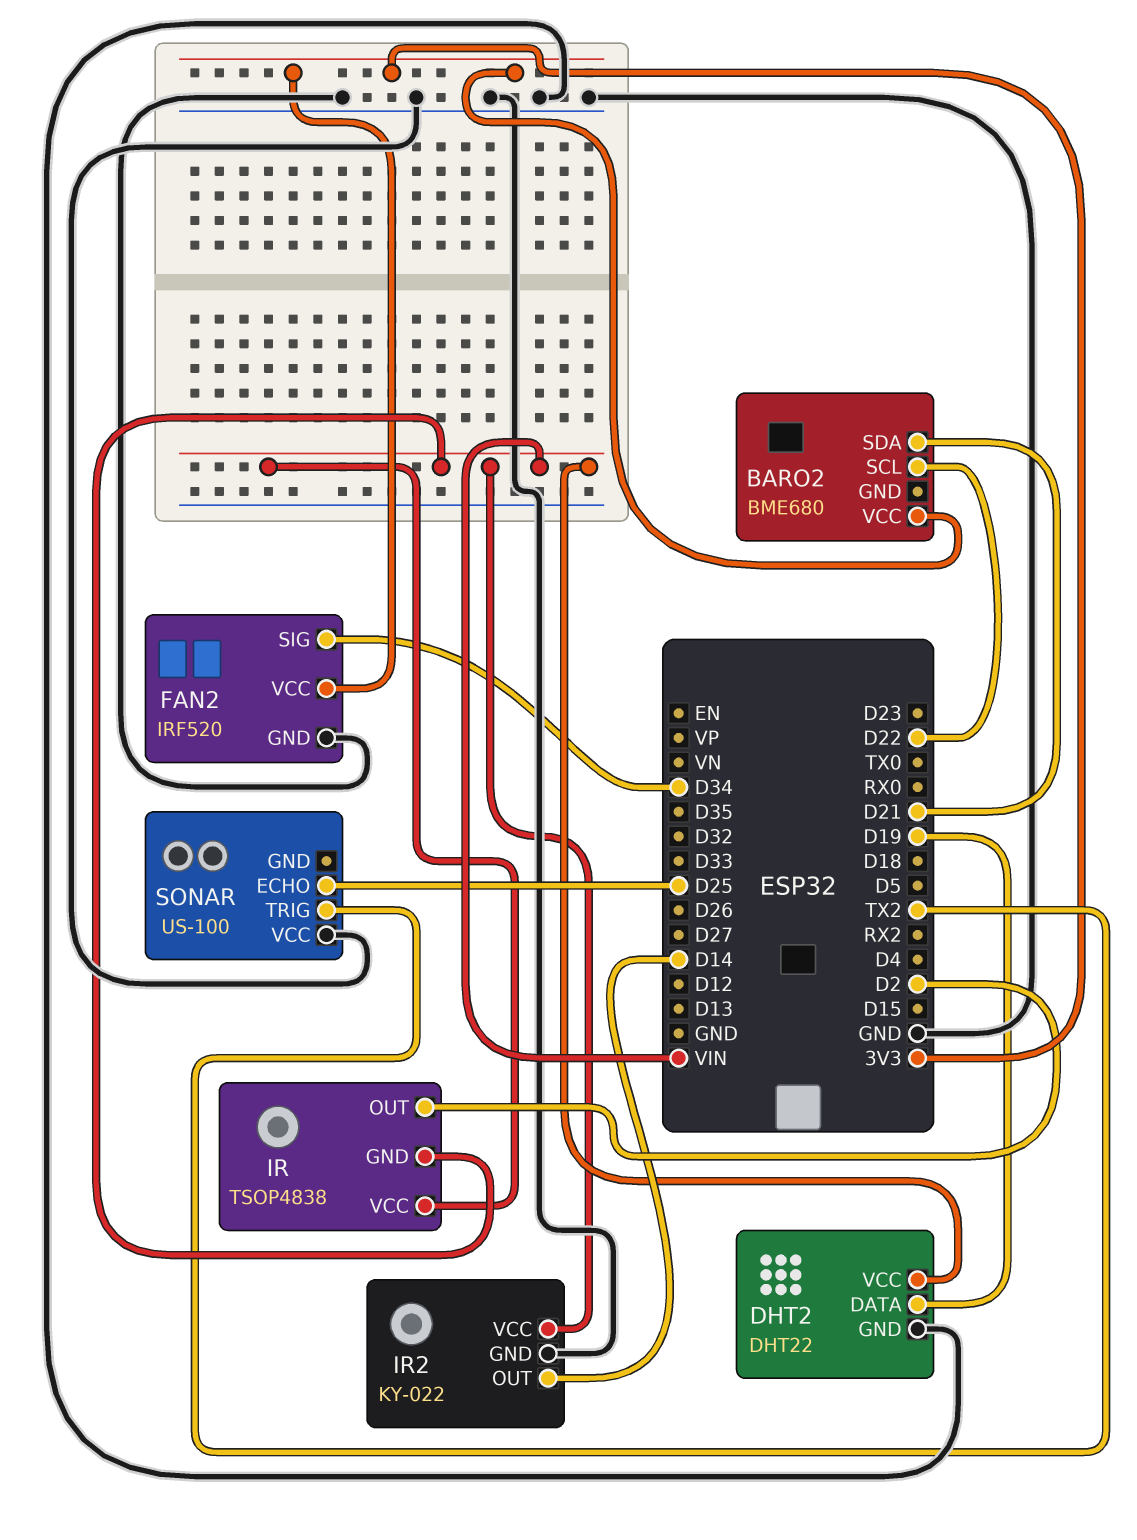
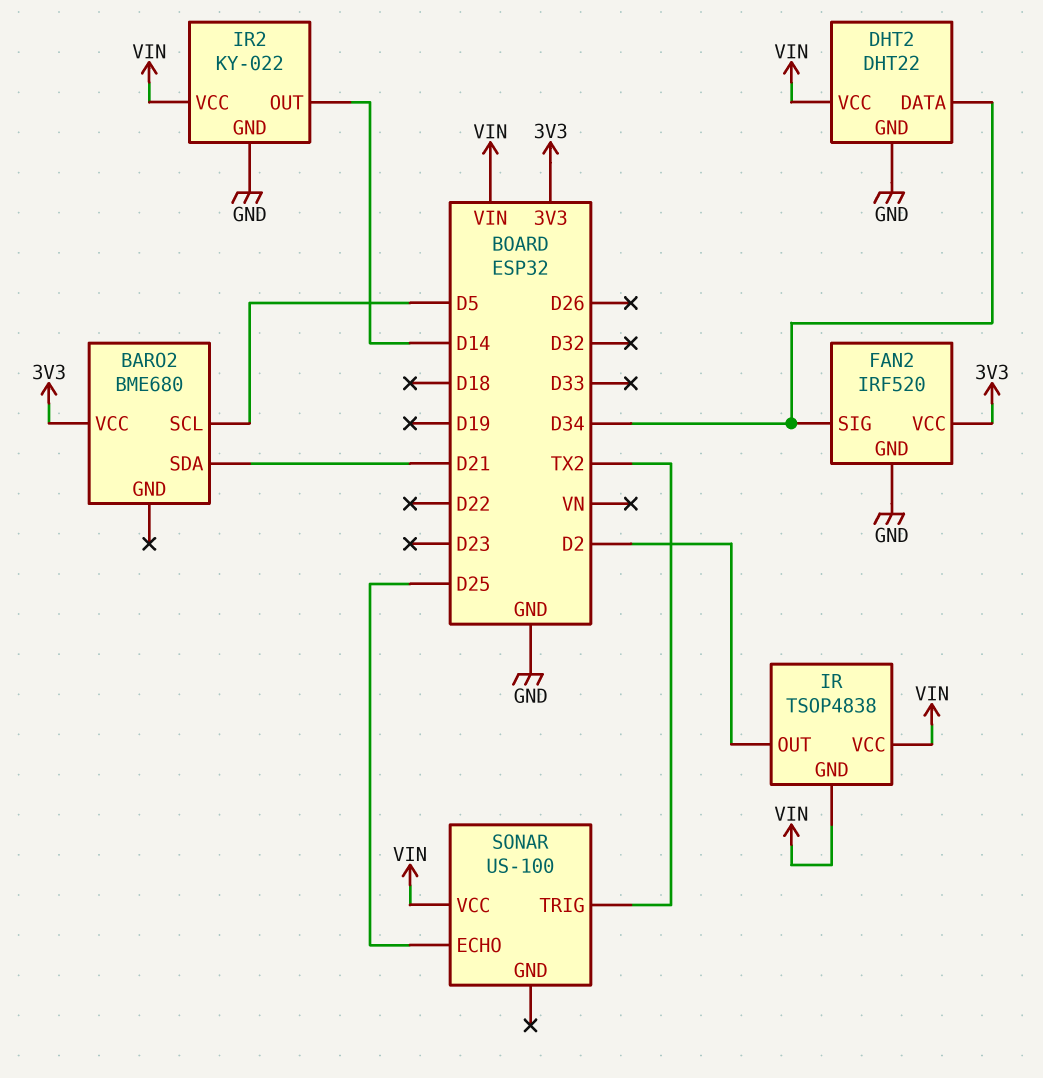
BARO2 pin SCL: D22 -> D5
DHT2 pin DATA: D19 -> D34
SONAR pin VCC: GND -> VIN

